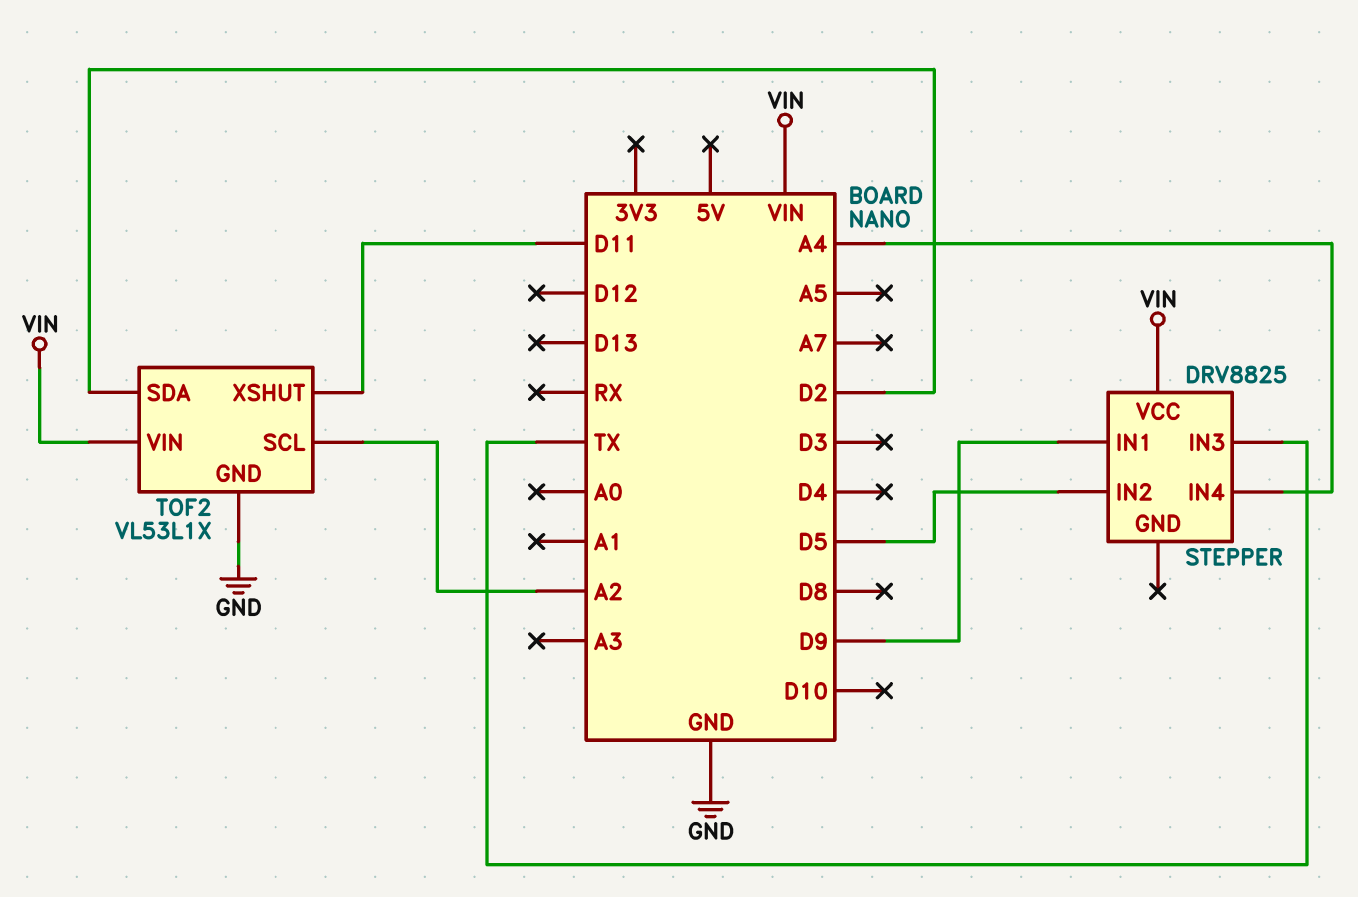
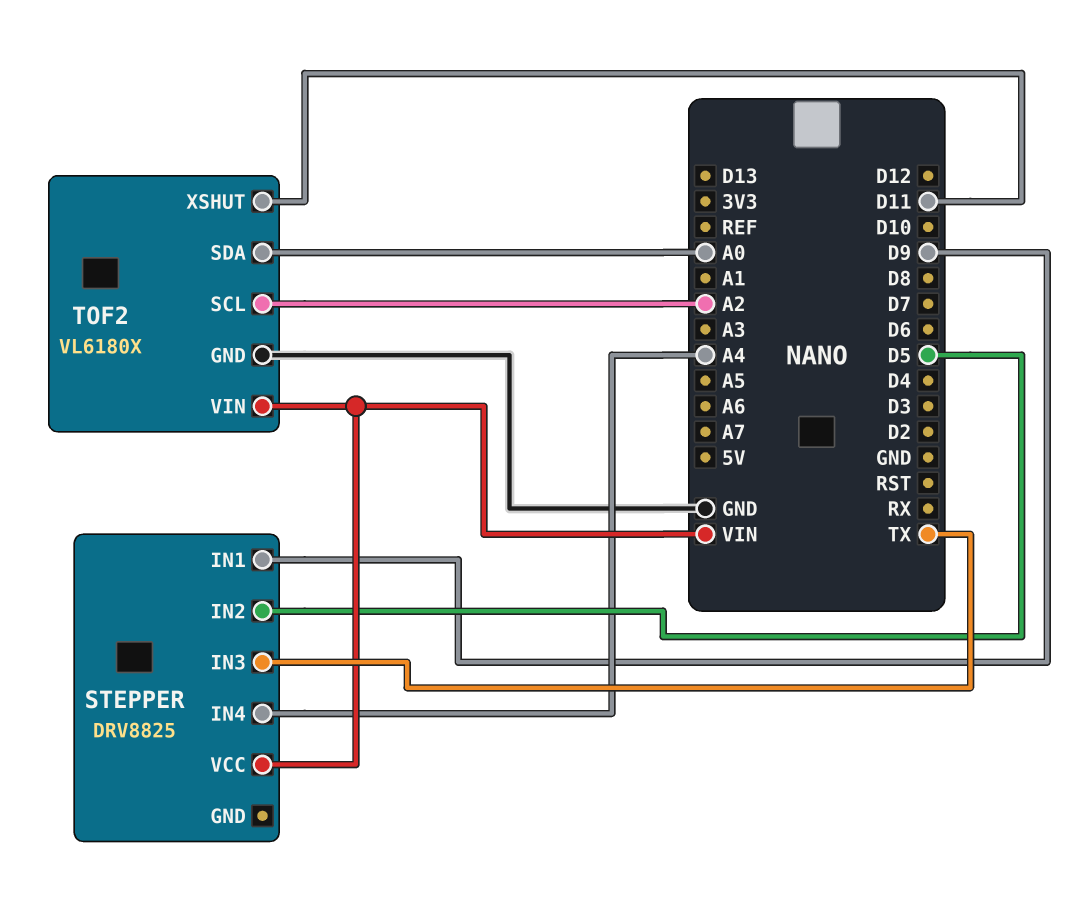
TOF2: VL53L1X -> VL6180X
TOF2 pin SDA: D2 -> A0

